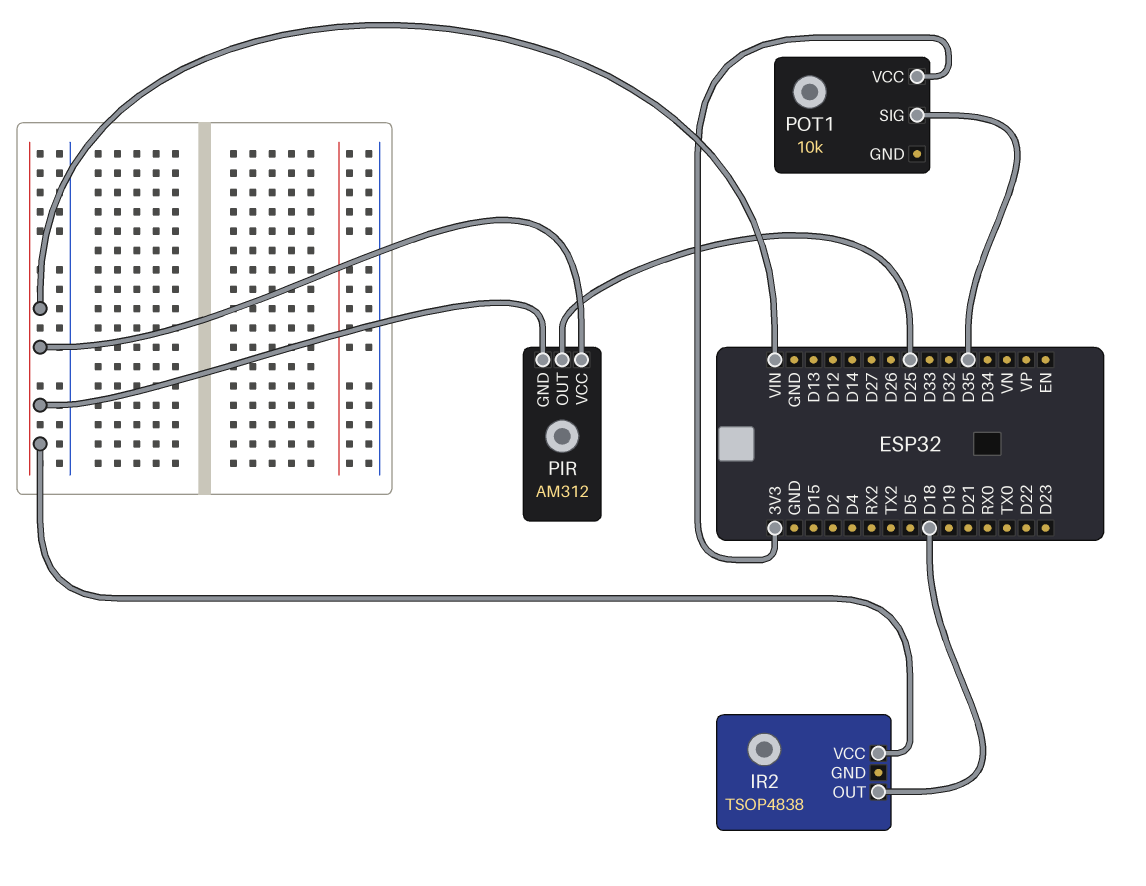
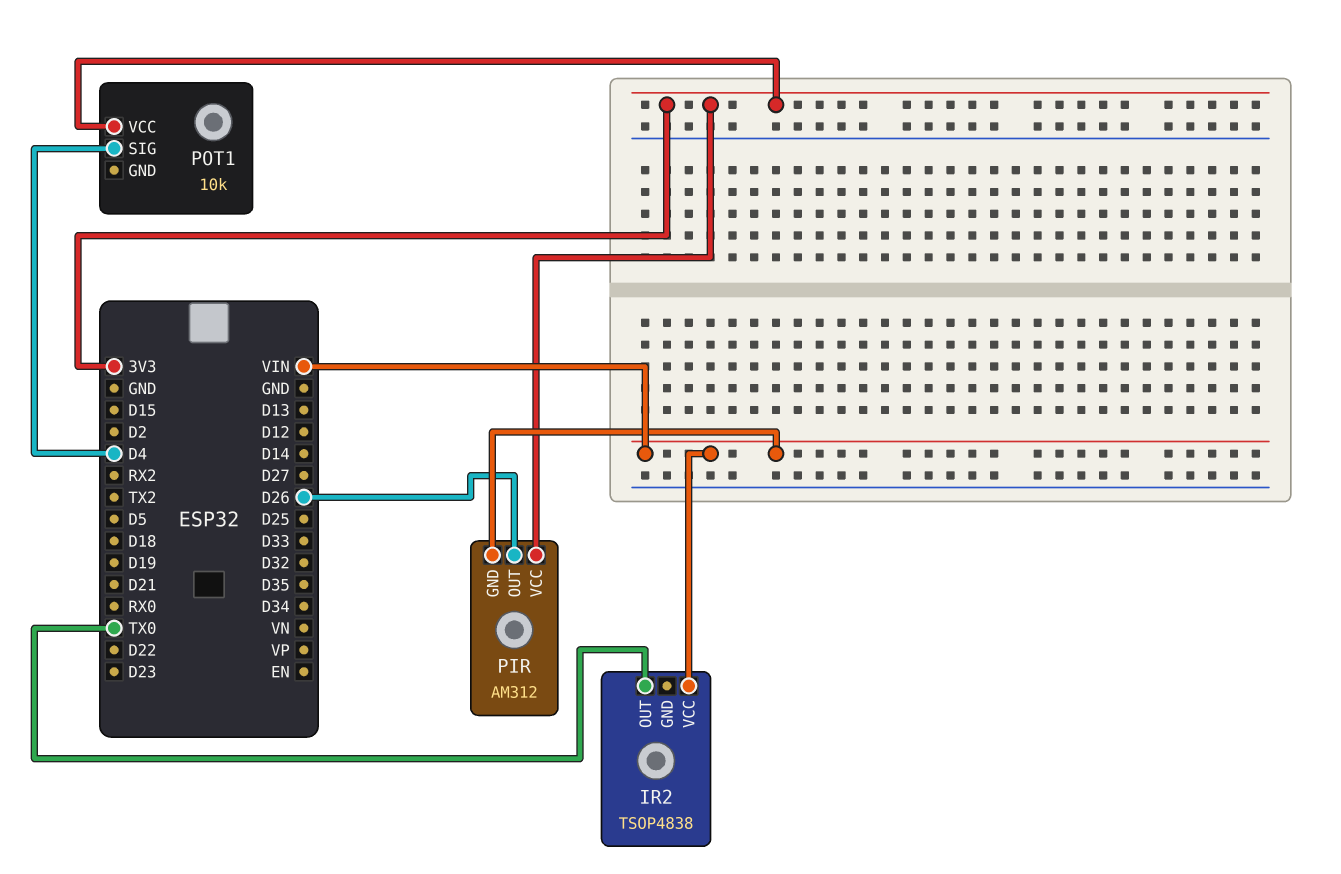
IR2 pin OUT: D18 -> TX0
PIR pin OUT: D25 -> D26
PIR pin VCC: VIN -> 3V3
POT1 pin SIG: D35 -> D4

